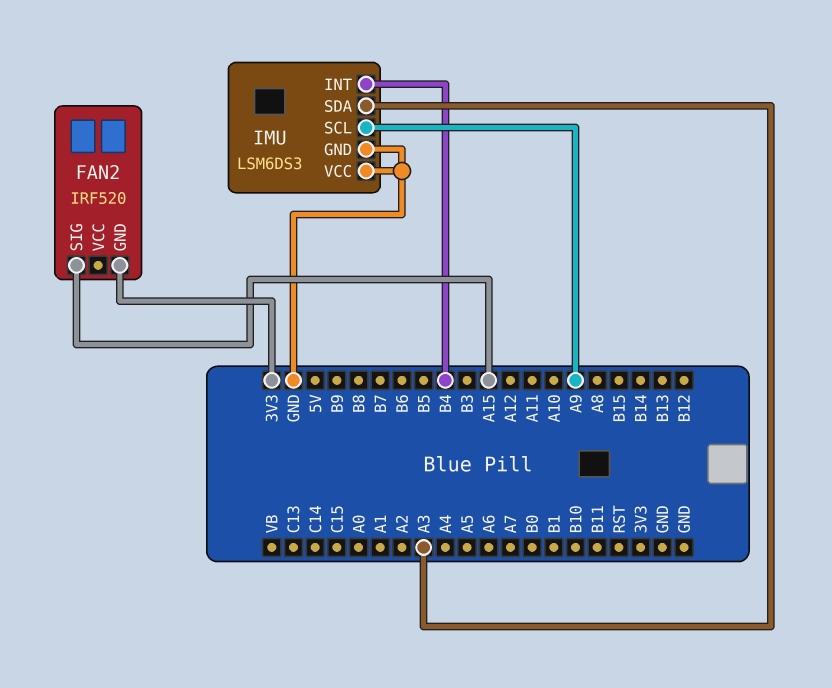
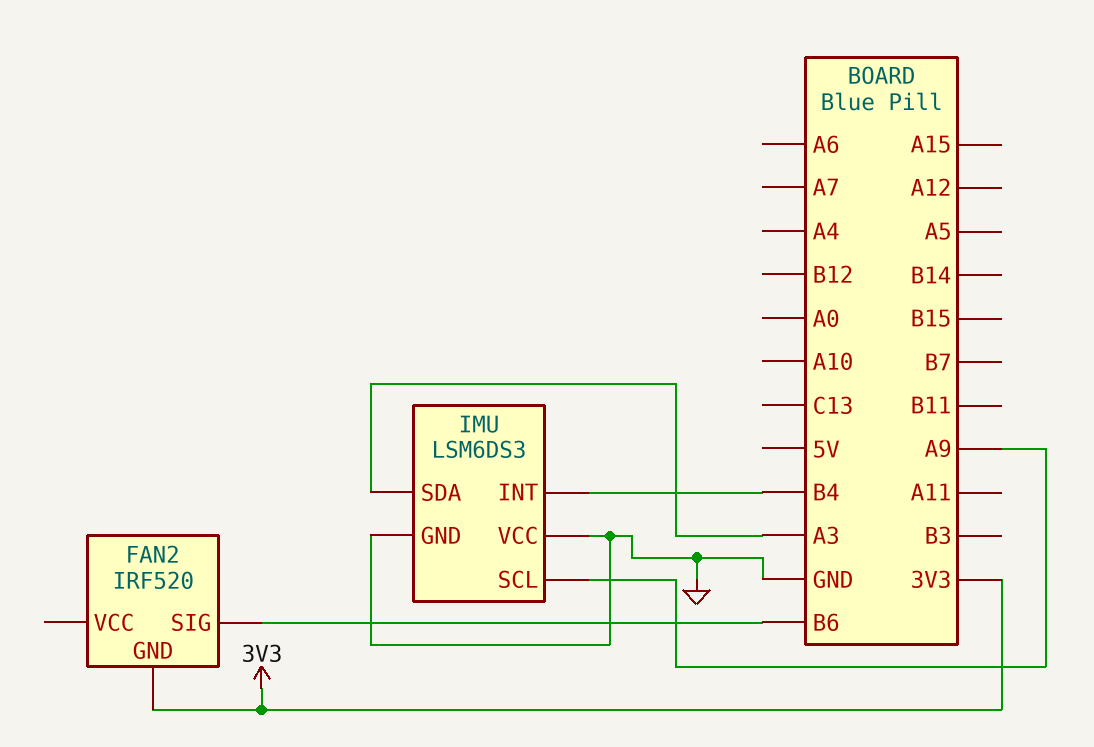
FAN2 pin SIG: A15 -> B6

